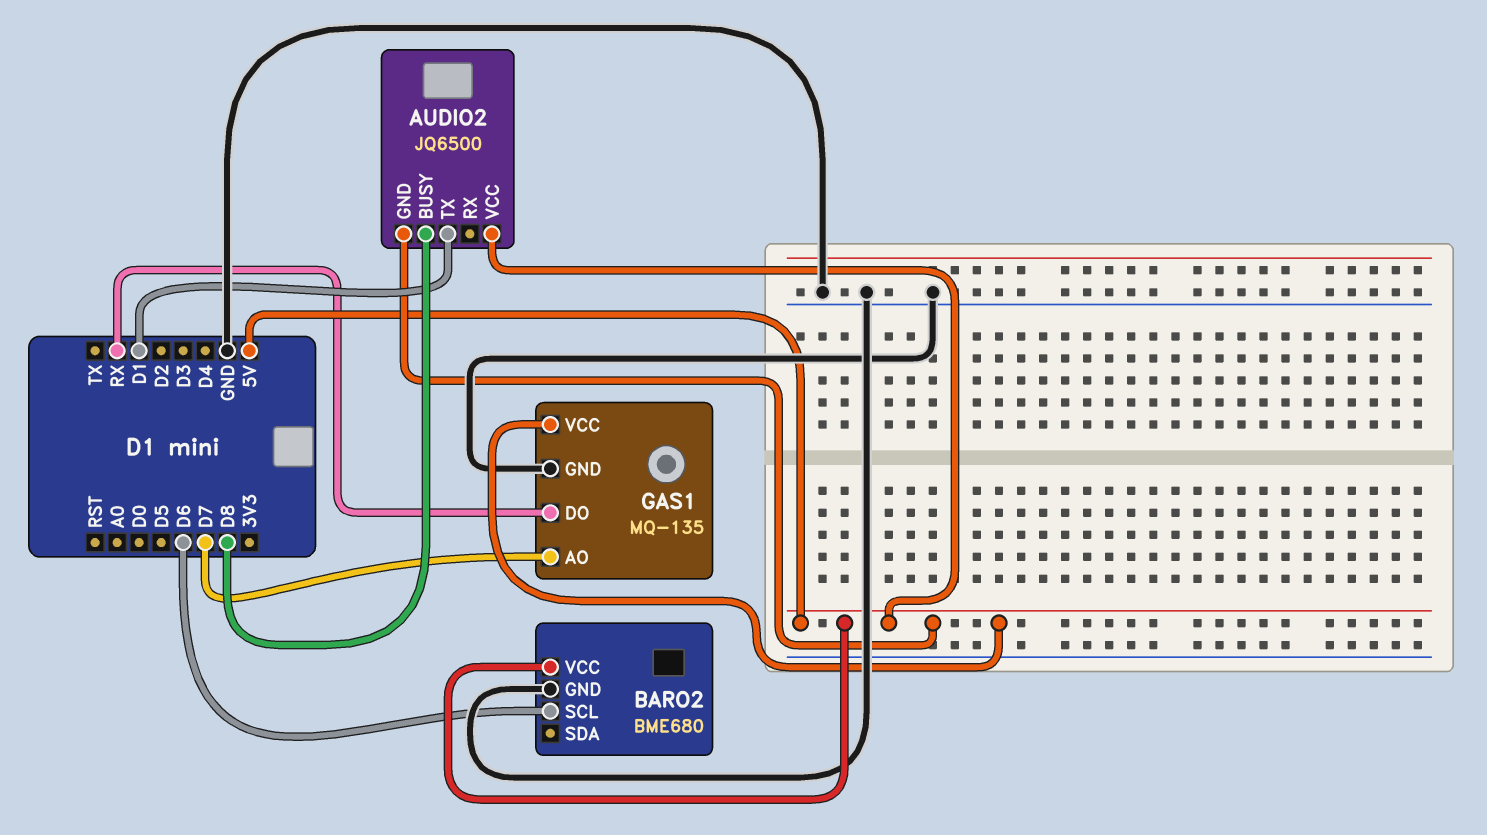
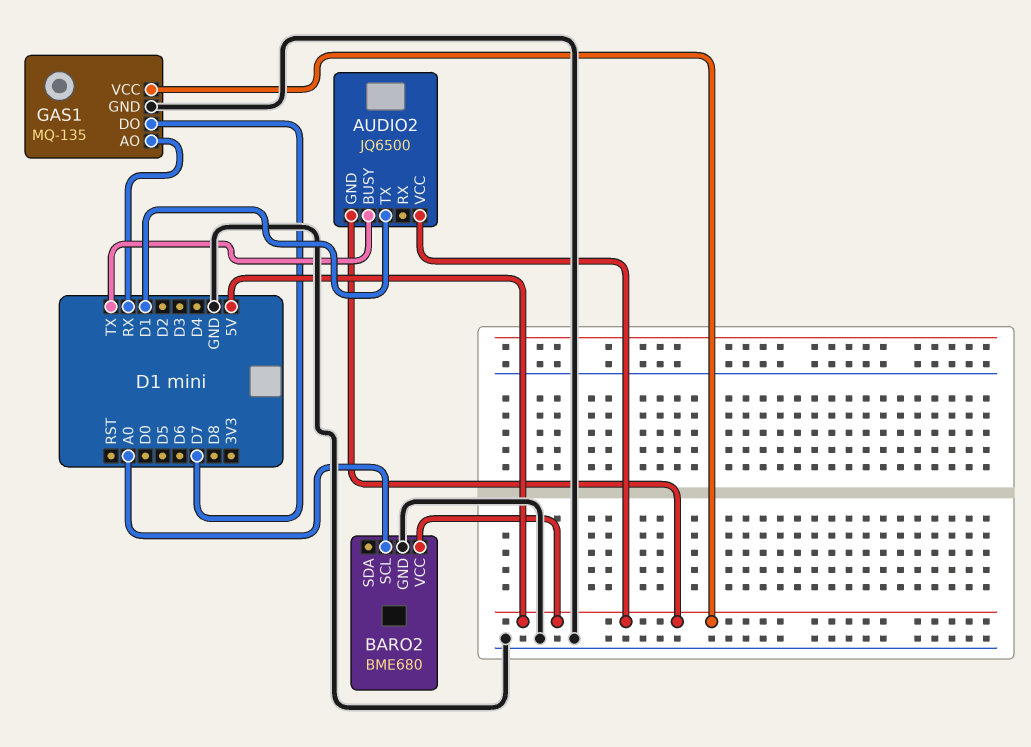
AUDIO2 pin BUSY: D8 -> TX
BARO2 pin SCL: D6 -> A0
GAS1 pin AO: D7 -> RX
GAS1 pin DO: RX -> D7

